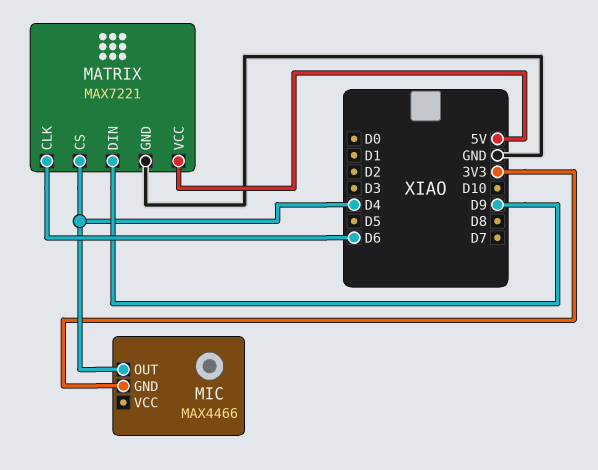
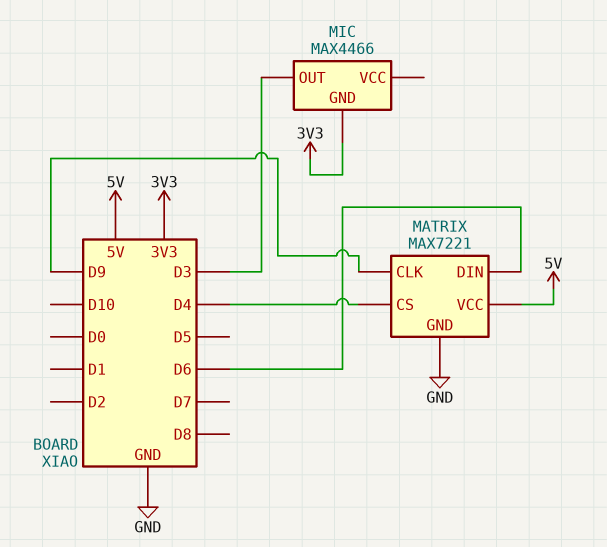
MATRIX pin CLK: D6 -> D9
MATRIX pin DIN: D9 -> D6
MIC pin OUT: D4 -> D3

